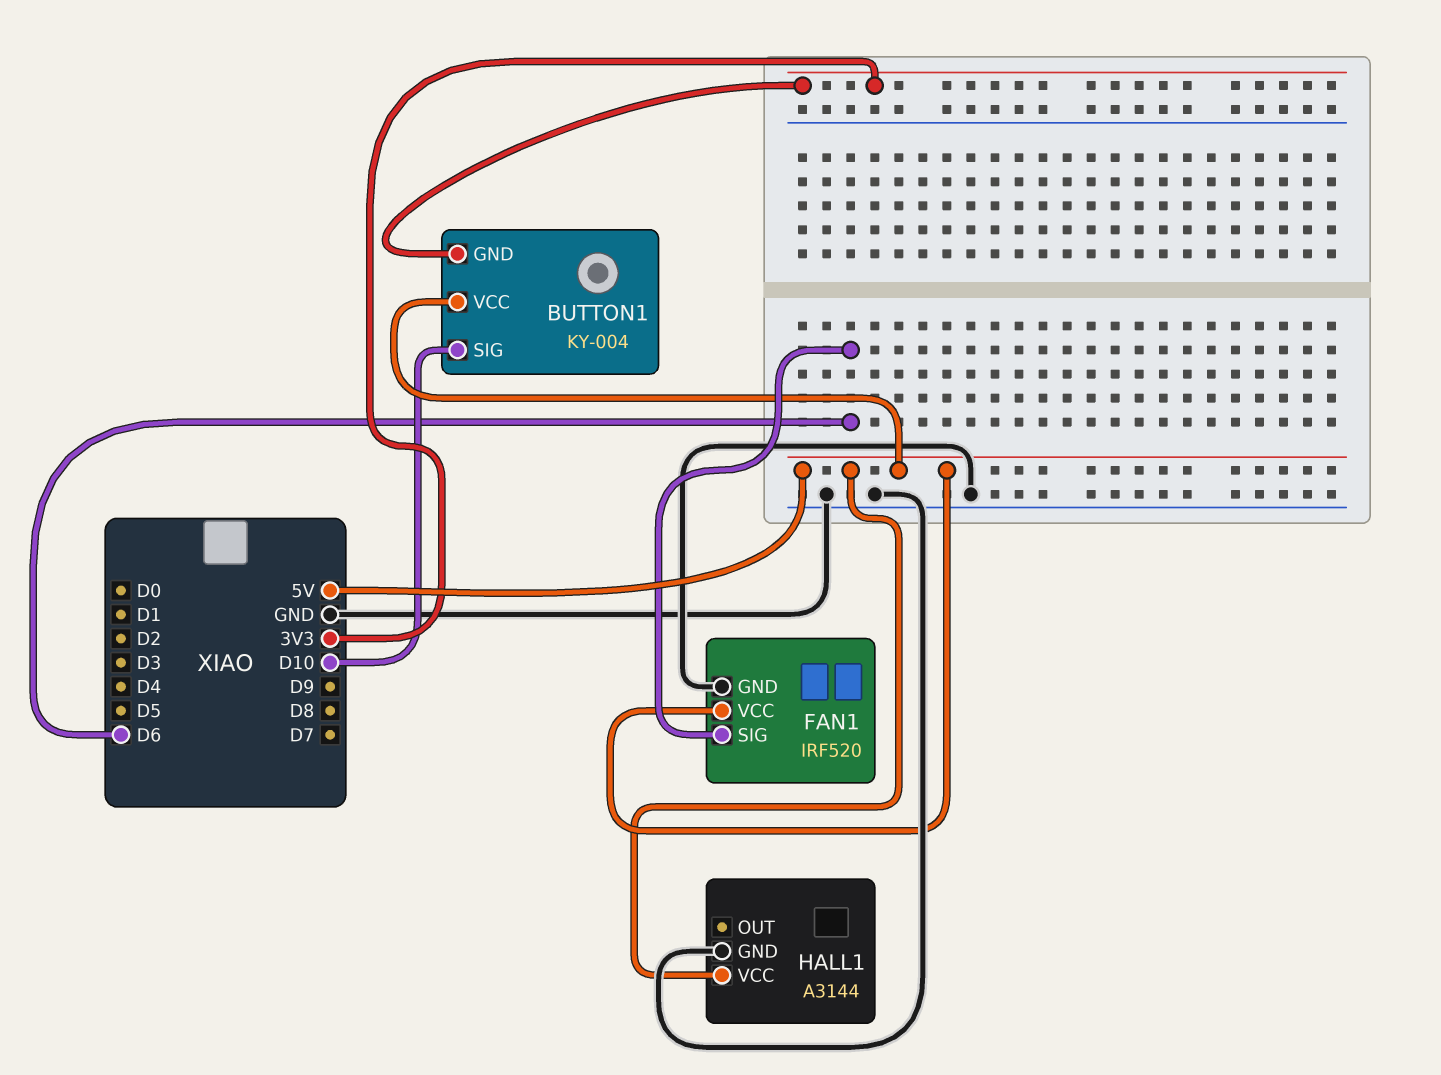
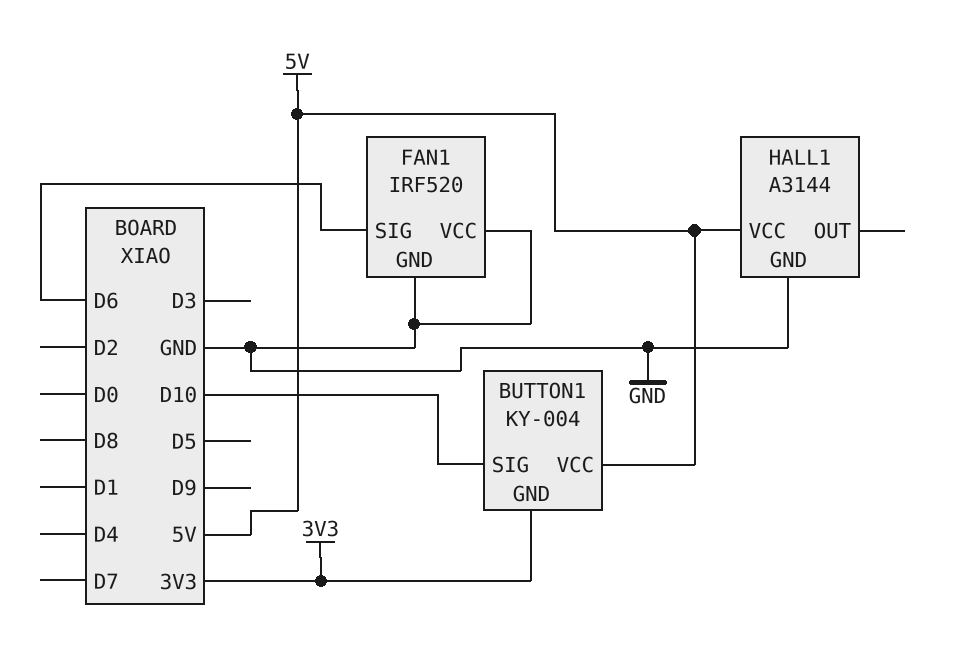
FAN1 pin VCC: 5V -> GND

